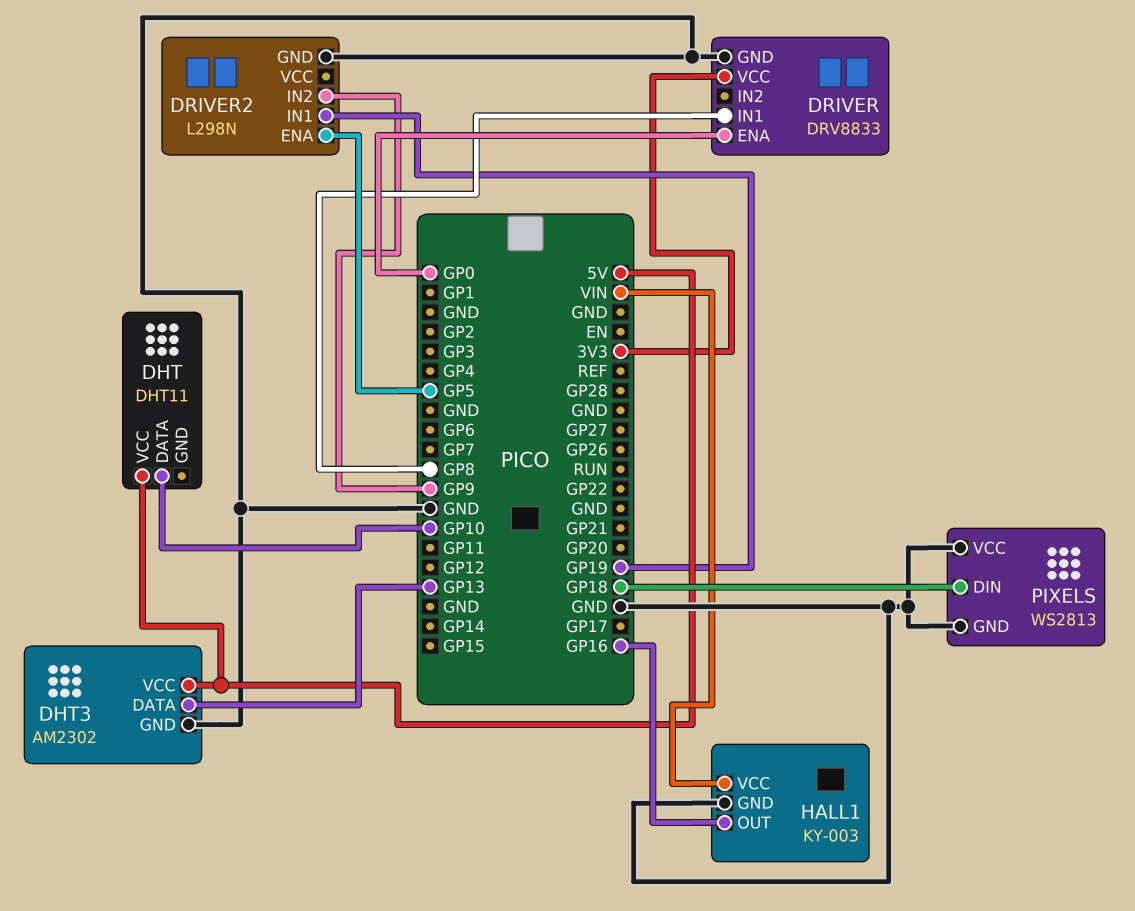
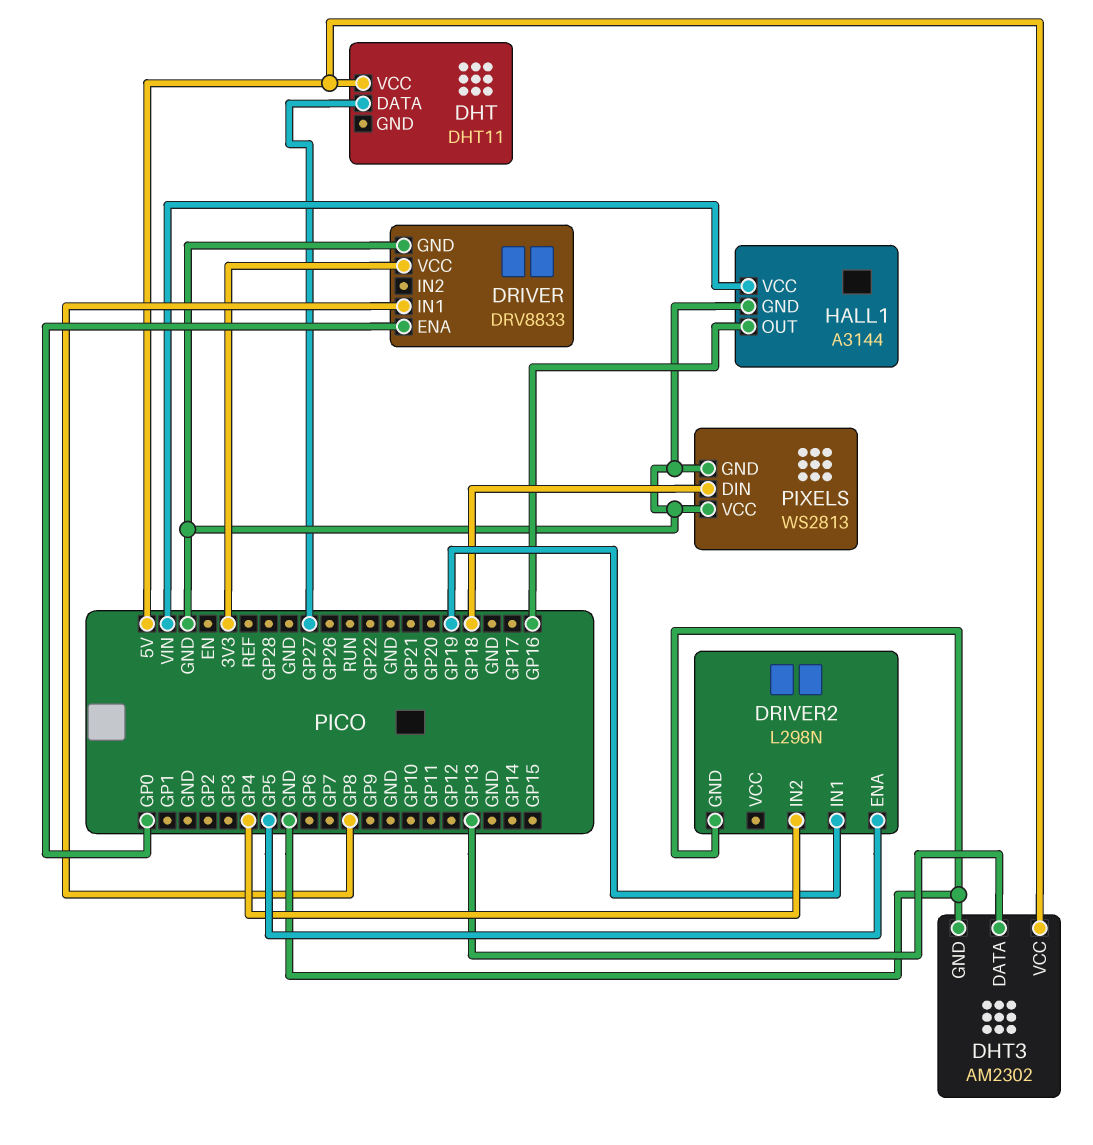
DHT pin DATA: GP10 -> GP27
DRIVER2 pin IN2: GP9 -> GP4
HALL1: KY-003 -> A3144

